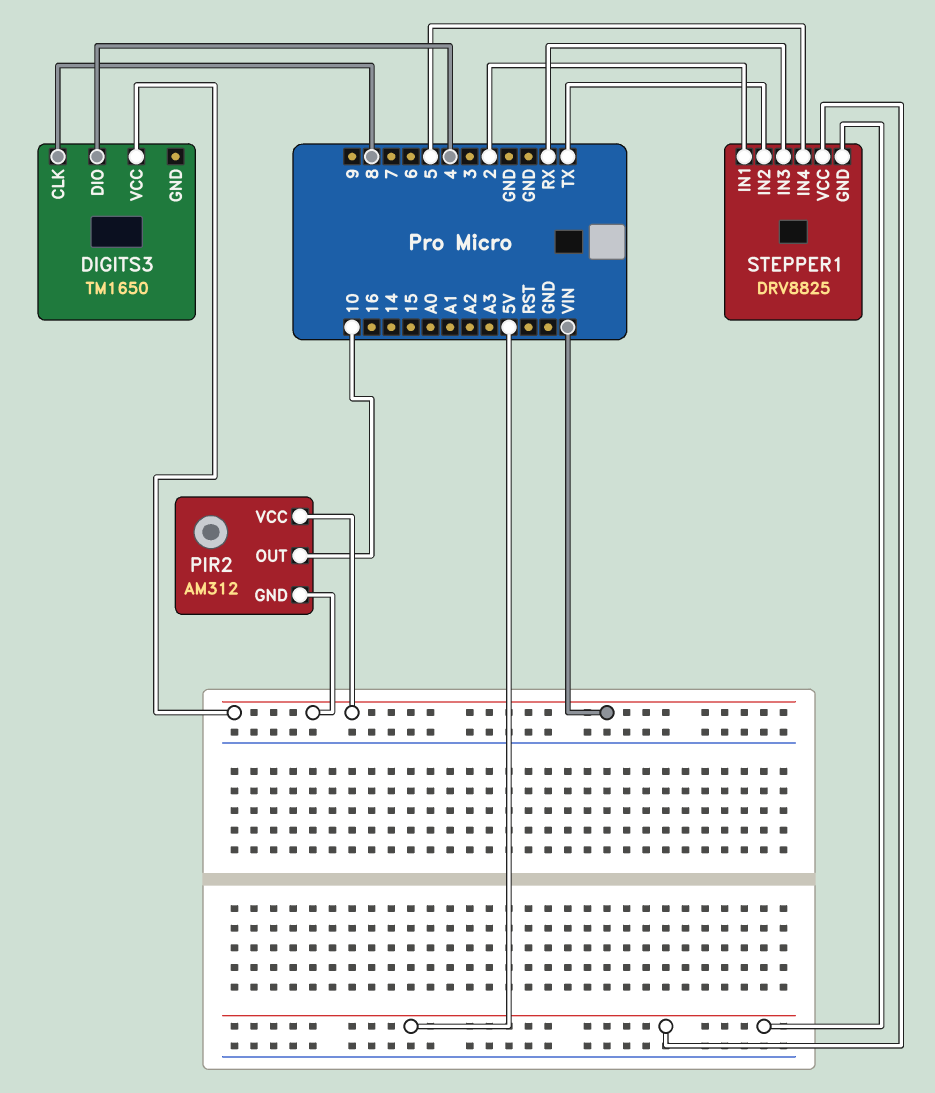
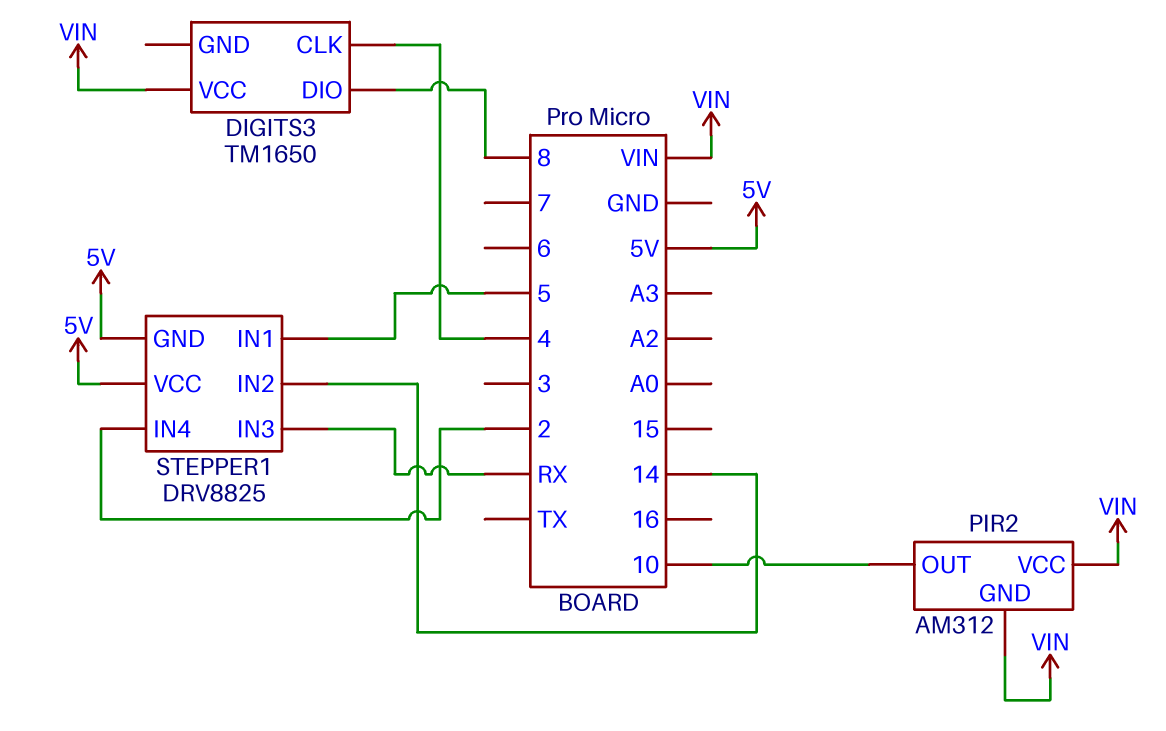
DIGITS3 pin CLK: 8 -> 4
DIGITS3 pin DIO: 4 -> 8
STEPPER1 pin IN1: 2 -> 5
STEPPER1 pin IN2: TX -> 14
STEPPER1 pin IN4: 5 -> 2

